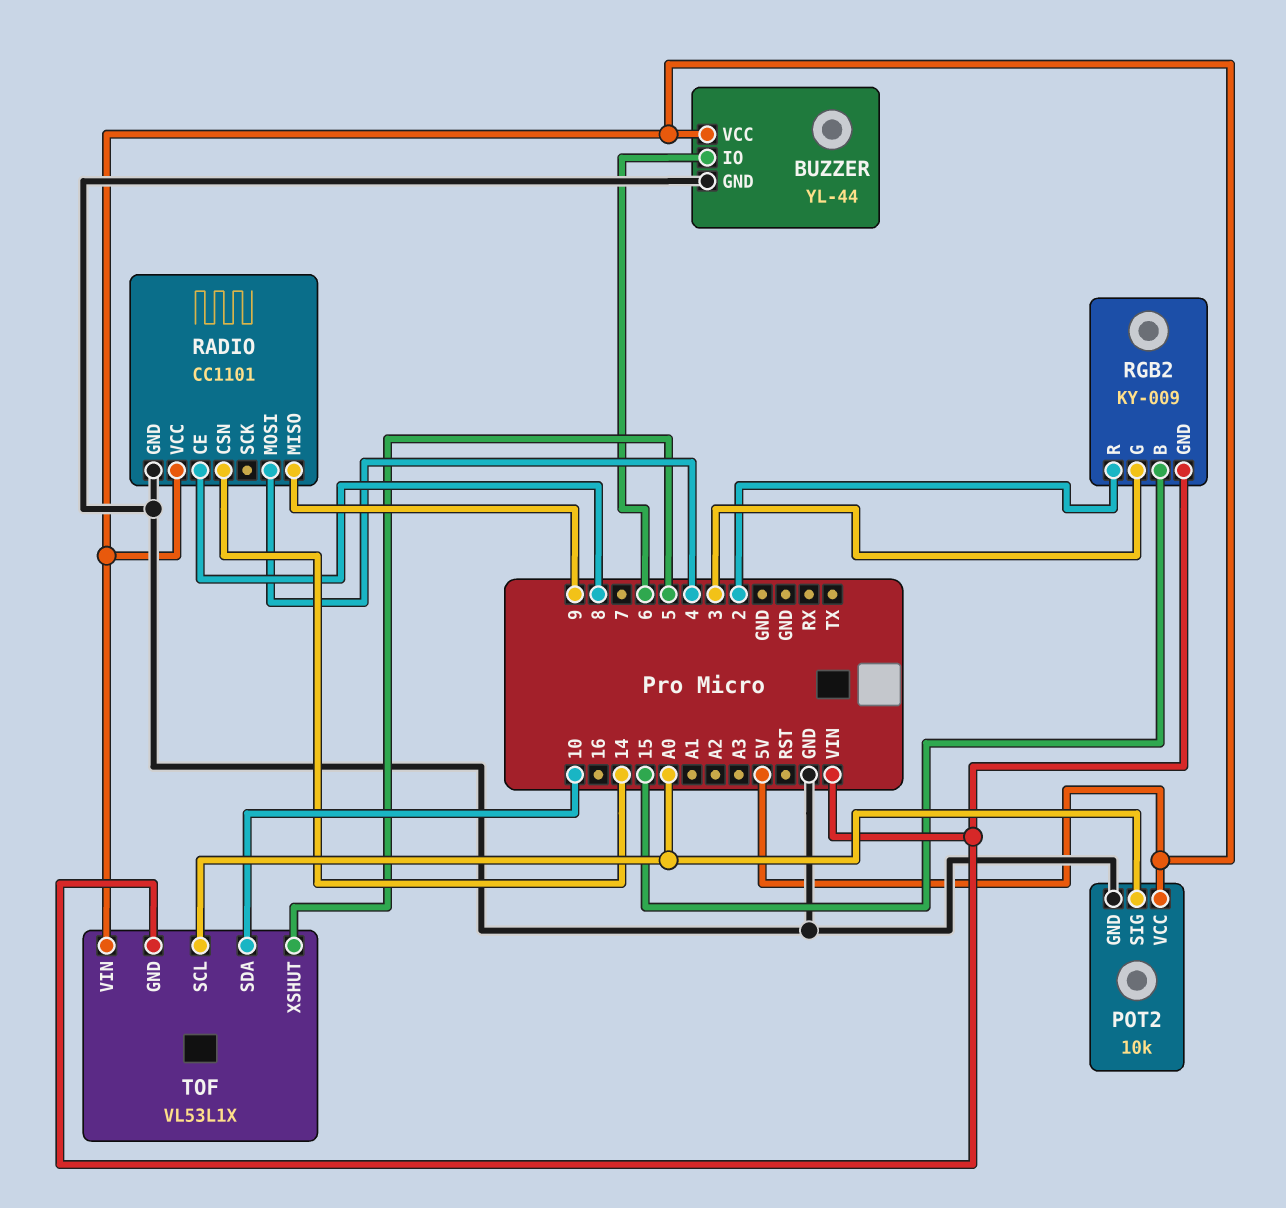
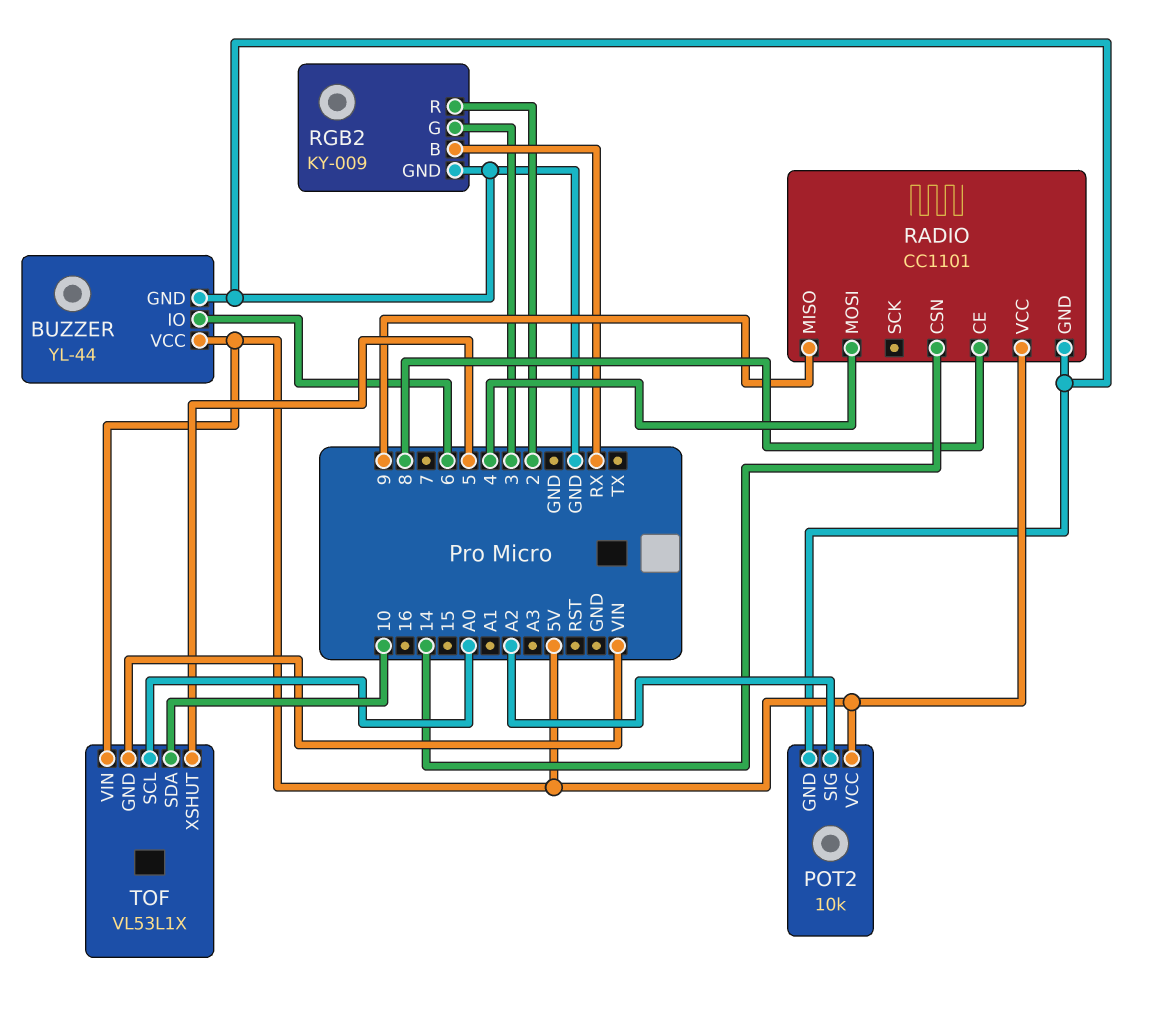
POT2 pin SIG: A0 -> A2
RGB2 pin B: 15 -> RX
RGB2 pin GND: VIN -> GND

